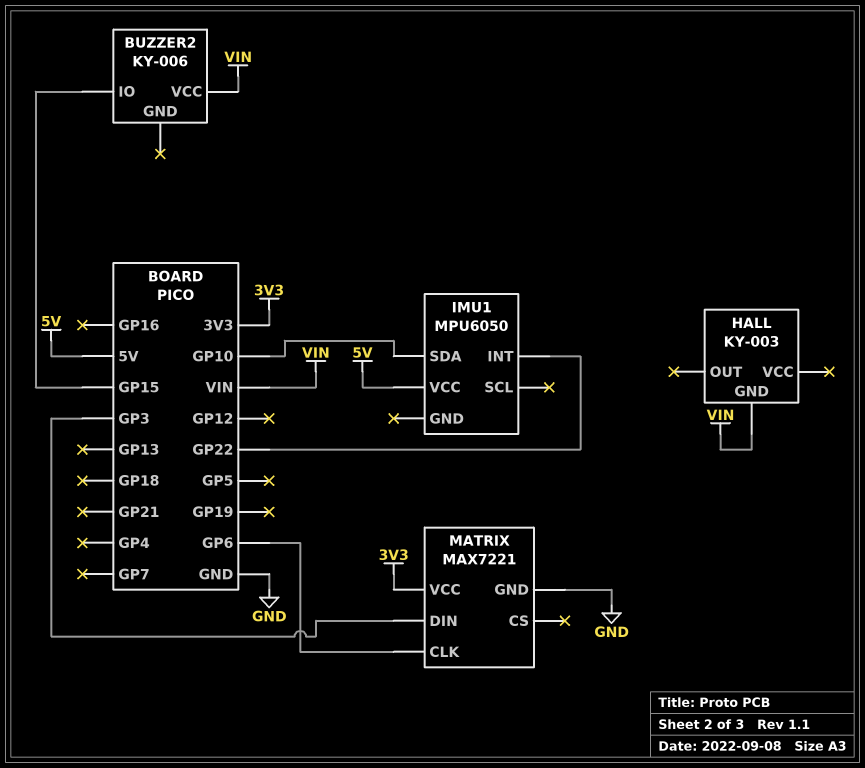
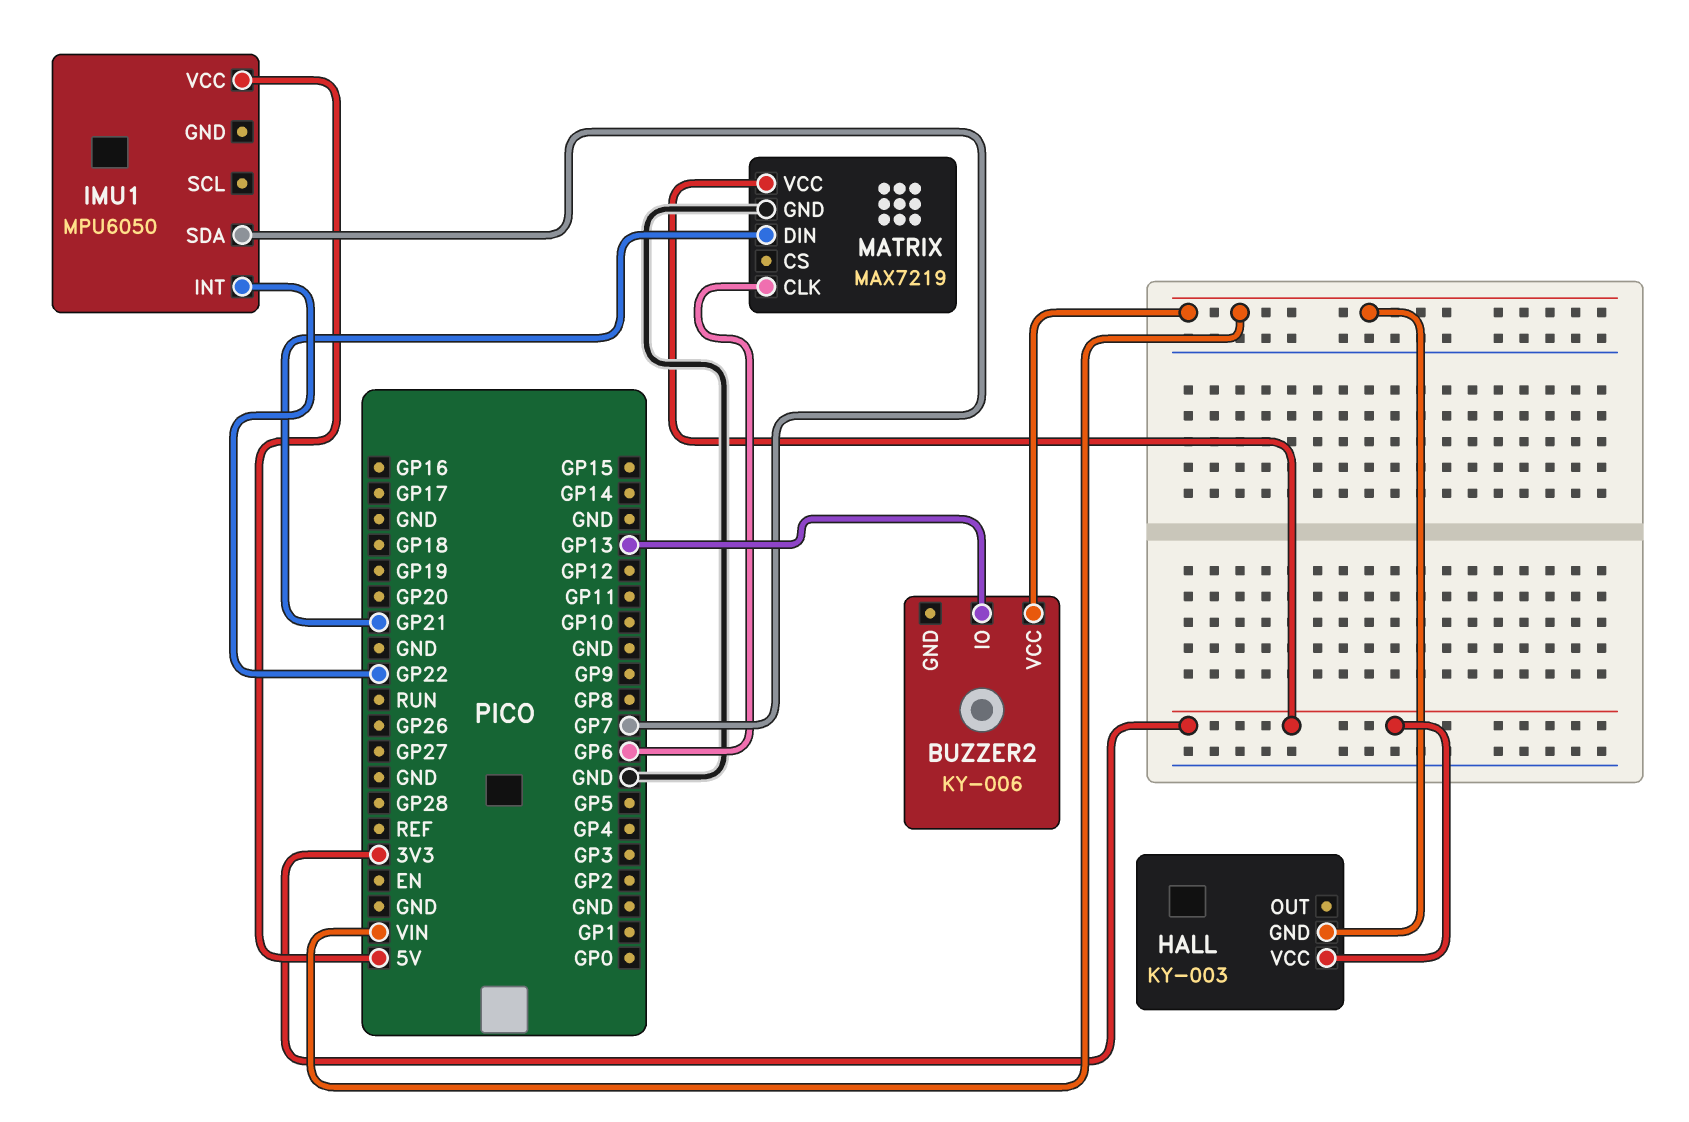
BUZZER2 pin IO: GP15 -> GP13
HALL pin VCC: none -> 3V3
IMU1 pin SDA: GP10 -> GP7
MATRIX: MAX7221 -> MAX7219
MATRIX pin DIN: GP3 -> GP21

